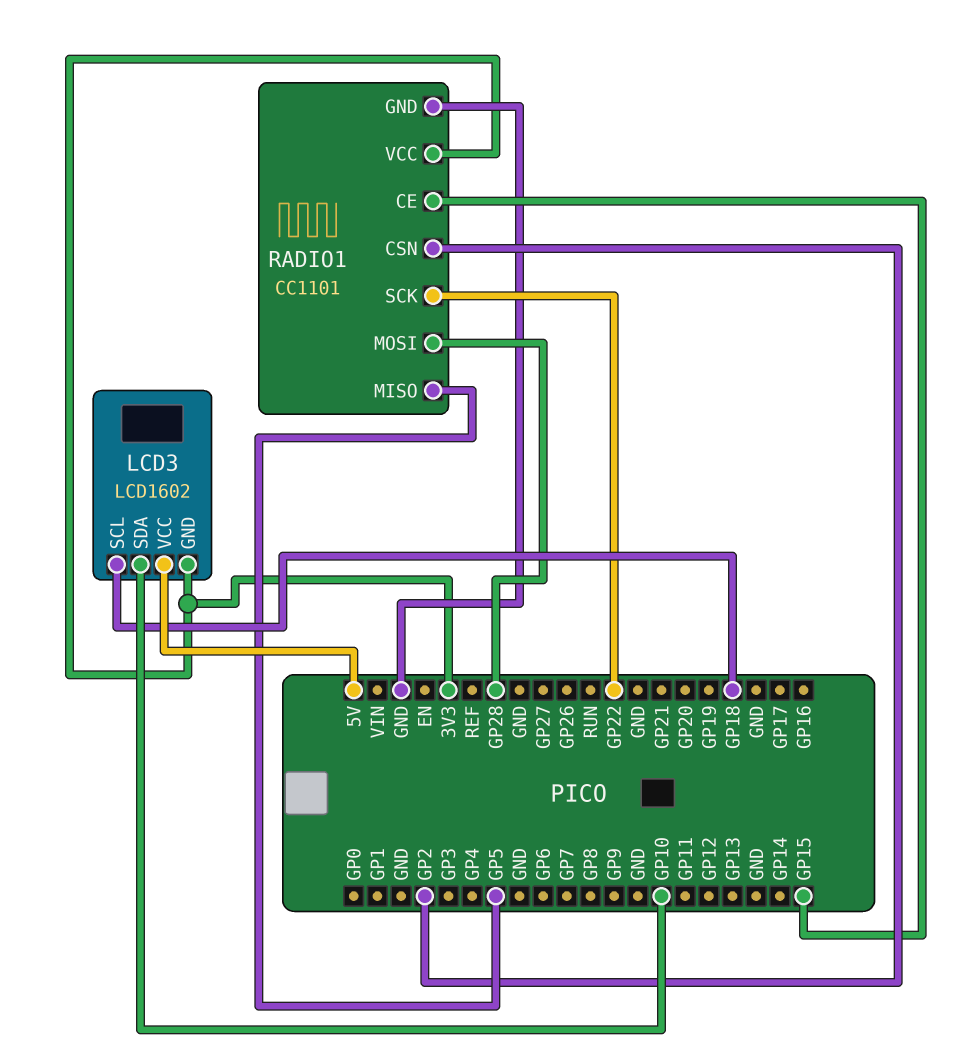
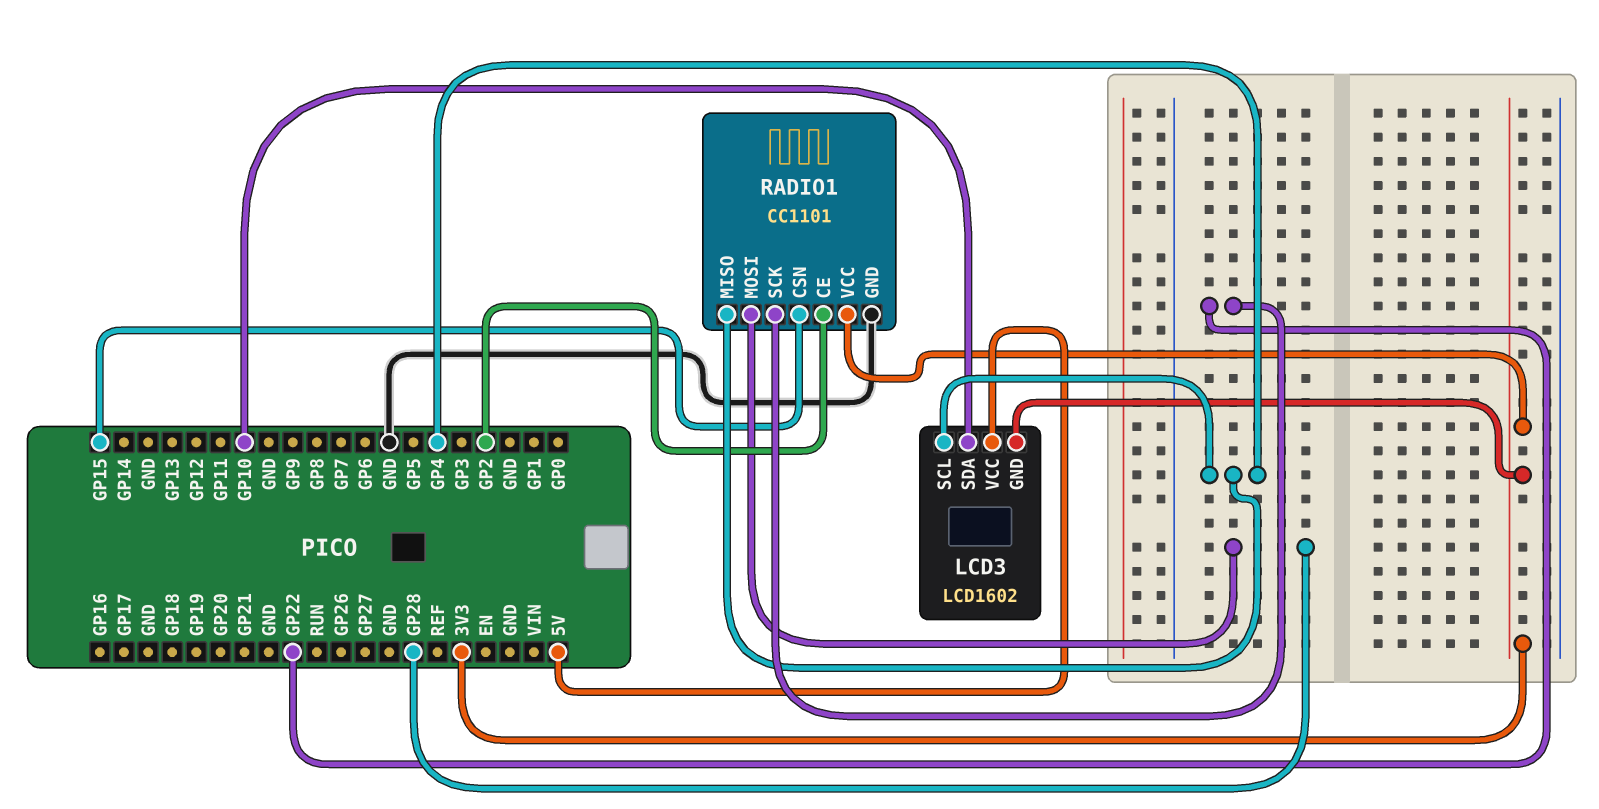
LCD3 pin SCL: GP18 -> GP4
RADIO1 pin CE: GP15 -> GP2
RADIO1 pin CSN: GP2 -> GP15
RADIO1 pin MISO: GP5 -> GP4

